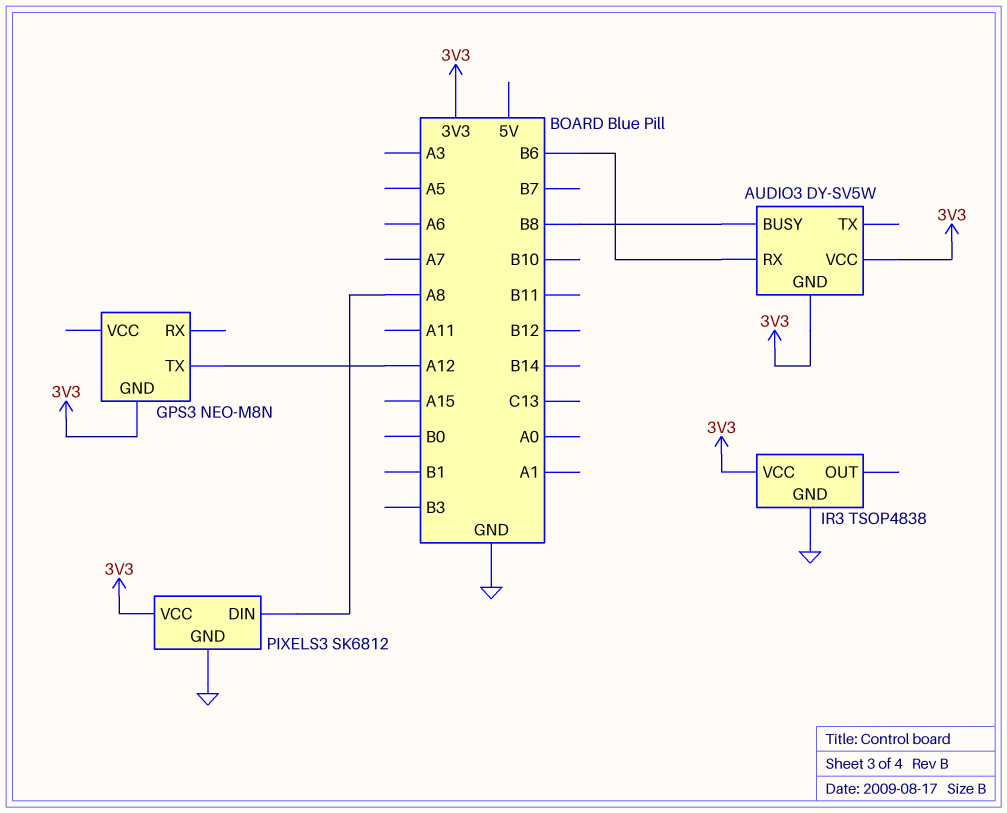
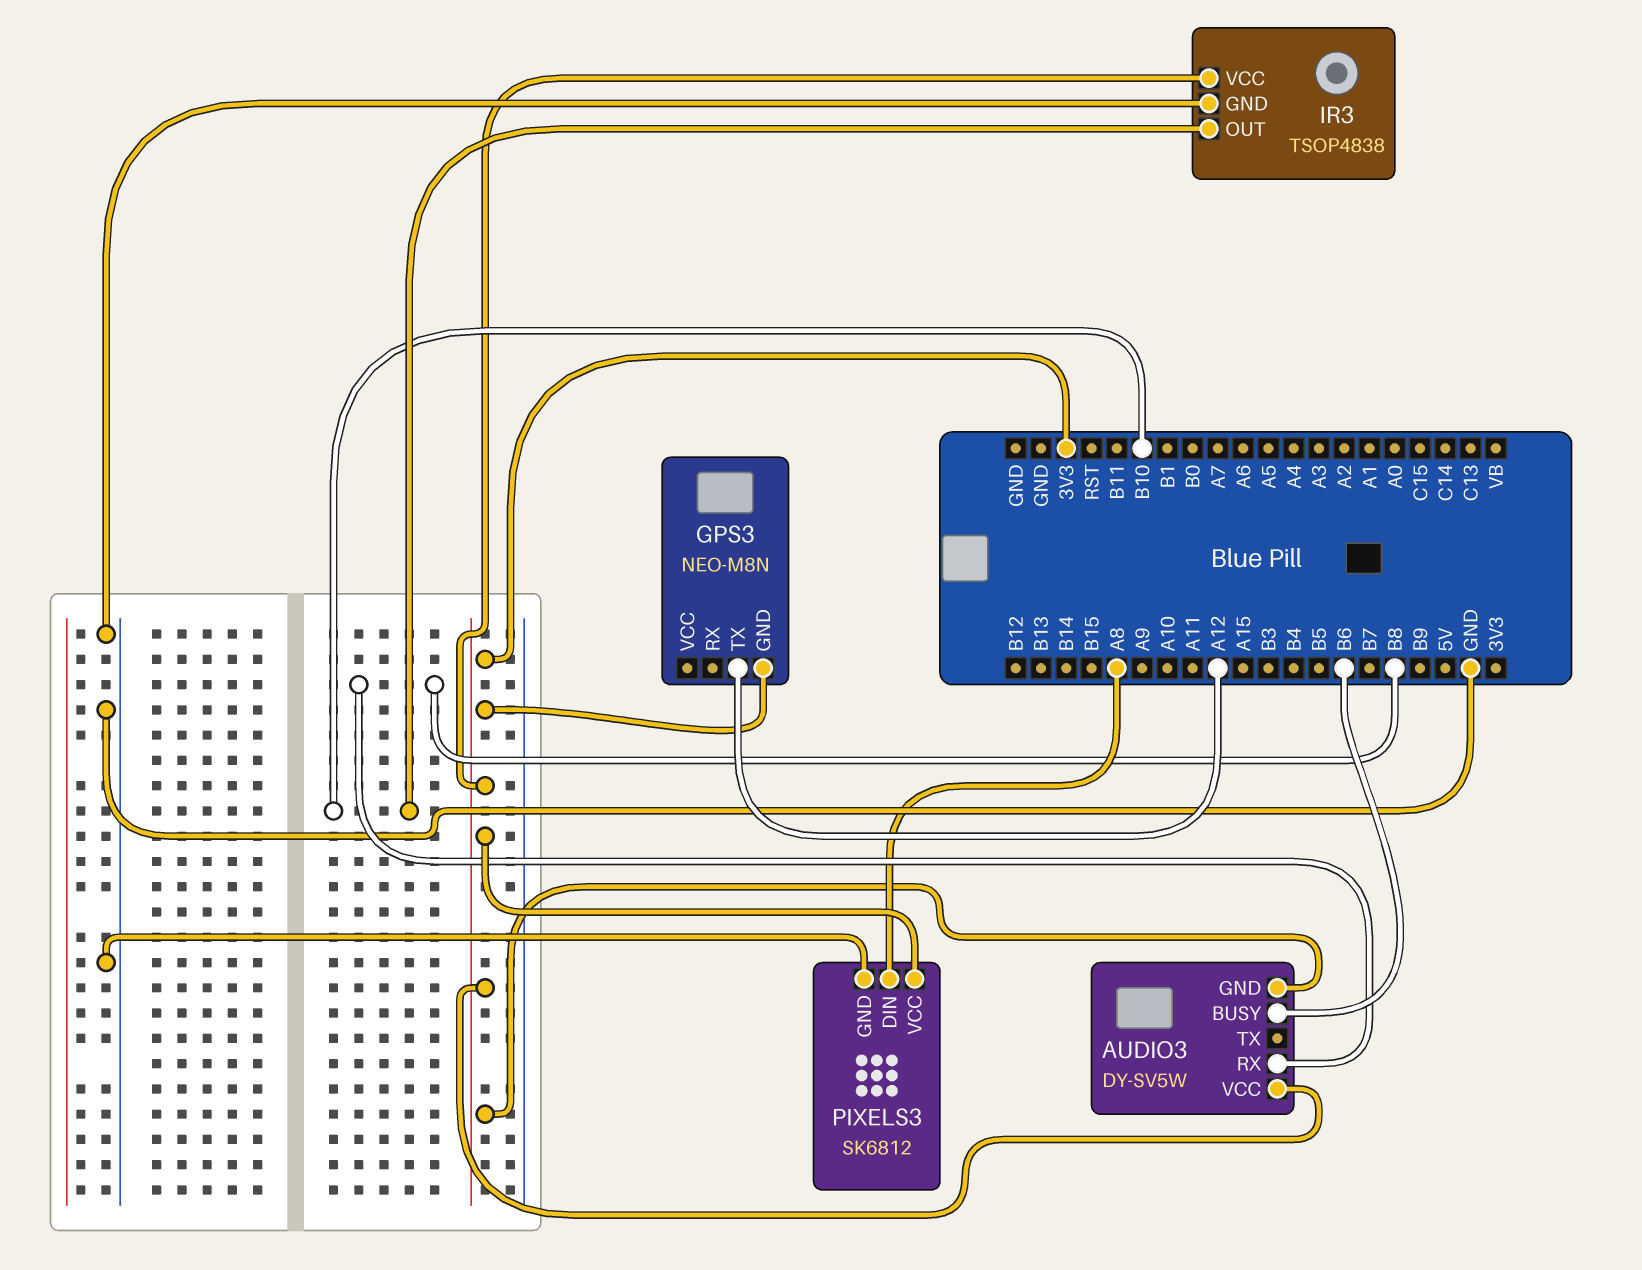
AUDIO3 pin BUSY: B8 -> B6
AUDIO3 pin RX: B6 -> B8
IR3 pin OUT: none -> B10

